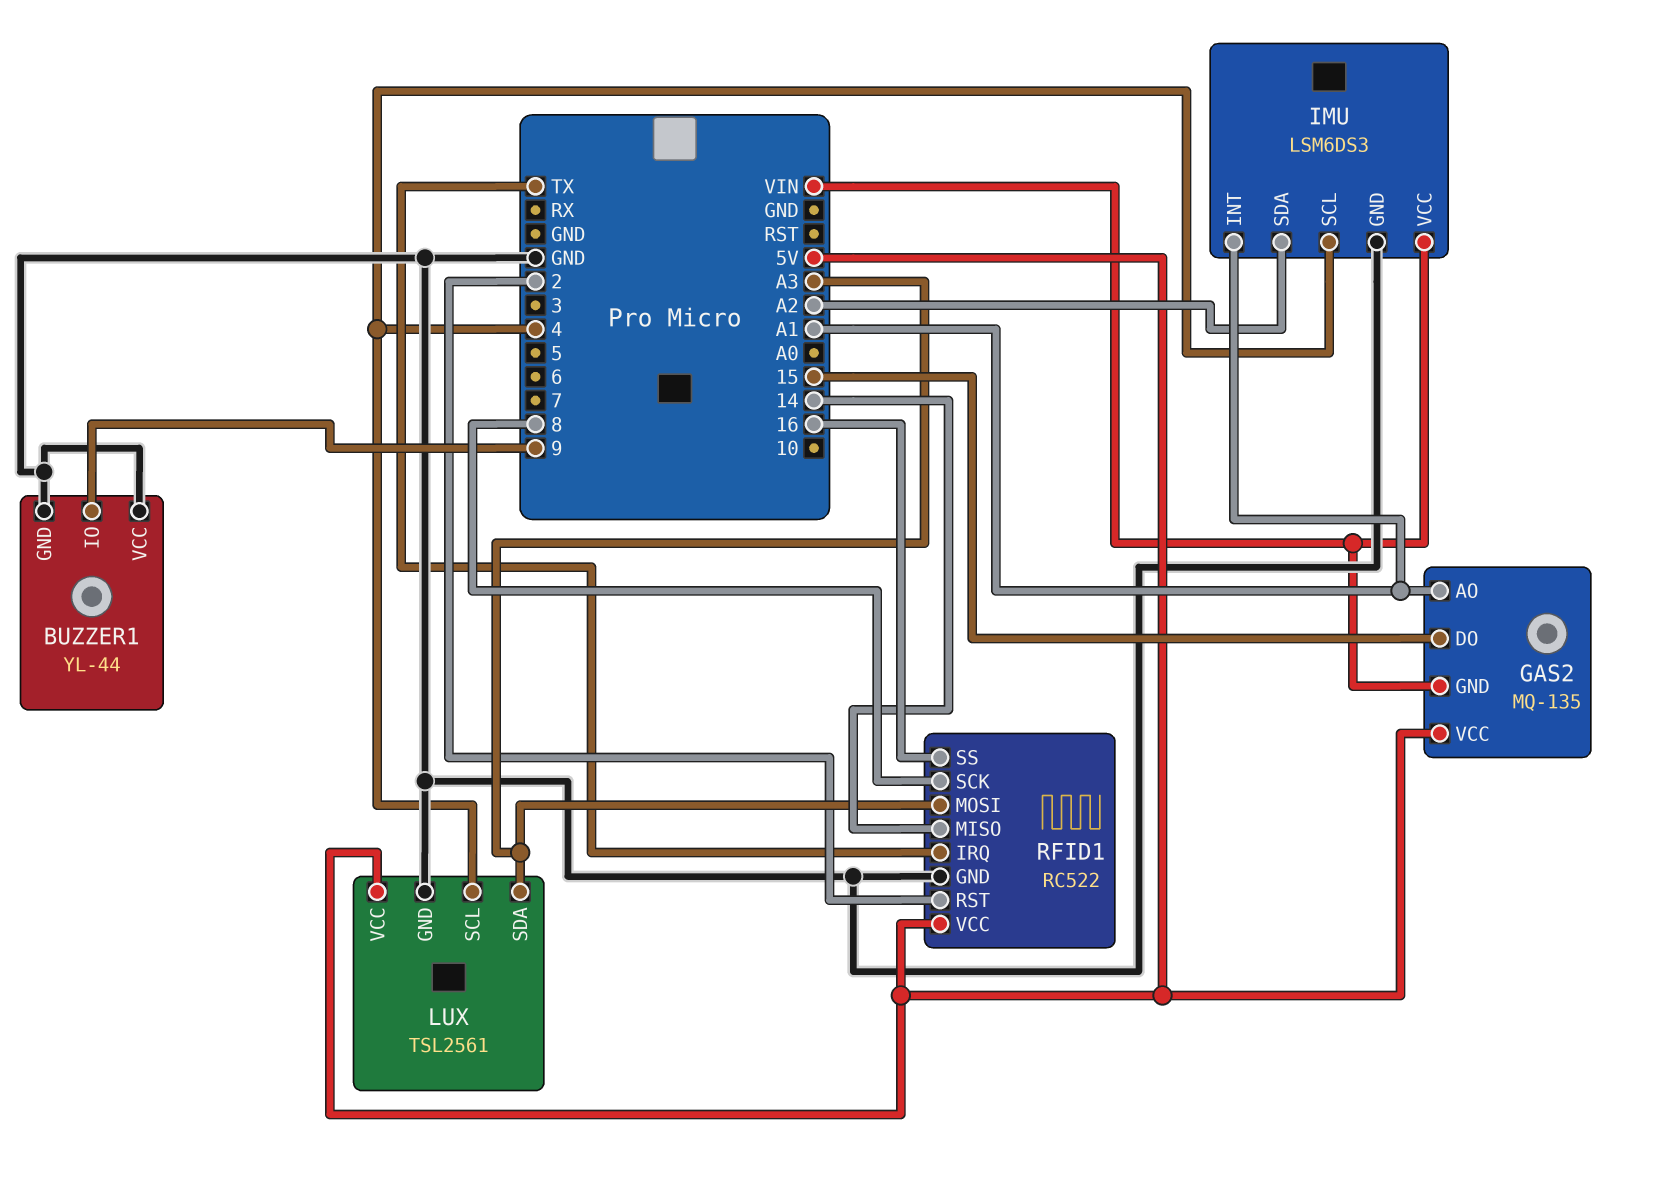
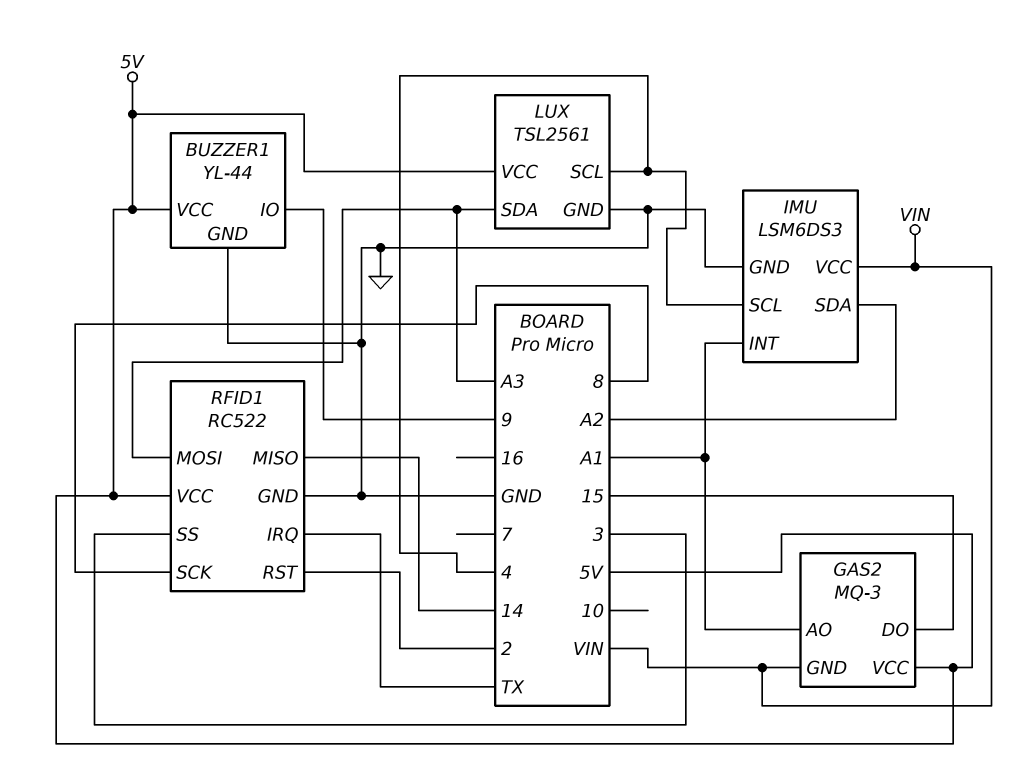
BUZZER1 pin VCC: GND -> 5V
GAS2: MQ-135 -> MQ-3
RFID1 pin SS: 16 -> 3

